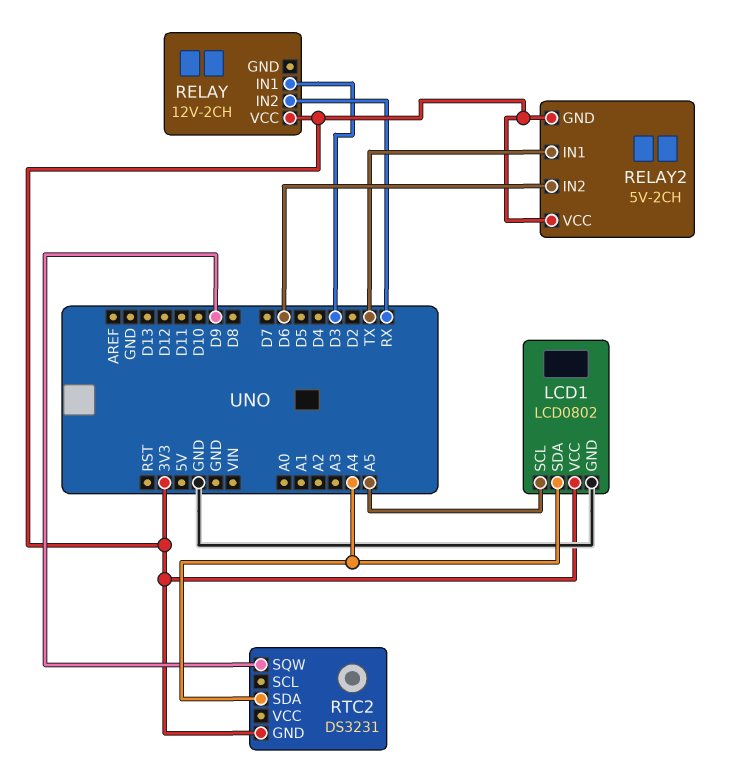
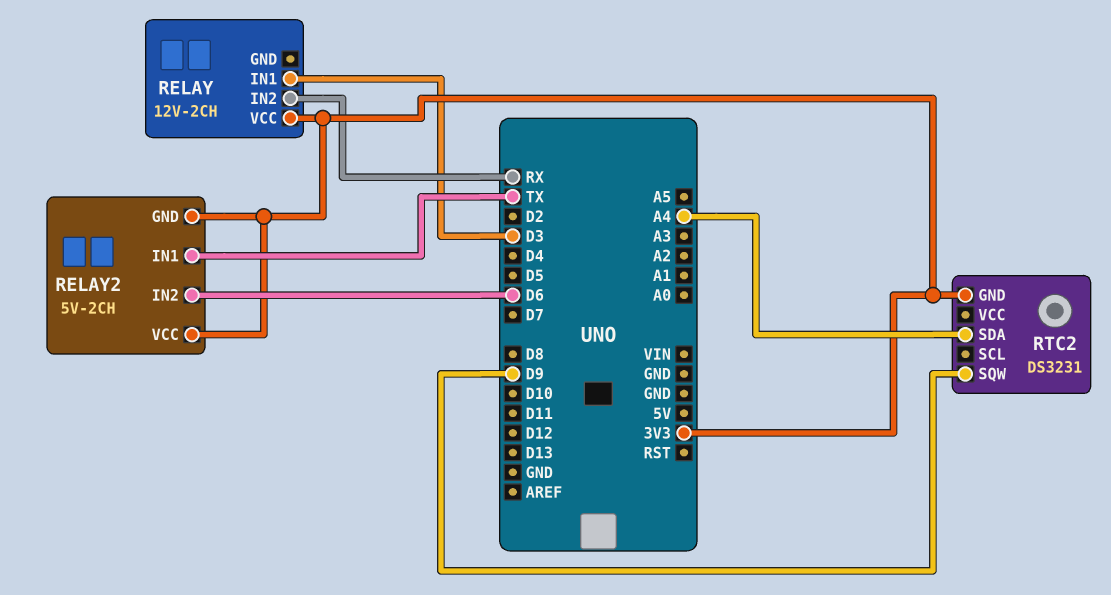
LCD1: LCD0802 -> none
LCD1 pin GND: GND -> none
LCD1 pin SCL: A5 -> none
LCD1 pin SDA: A4 -> none
LCD1 pin VCC: 3V3 -> none

